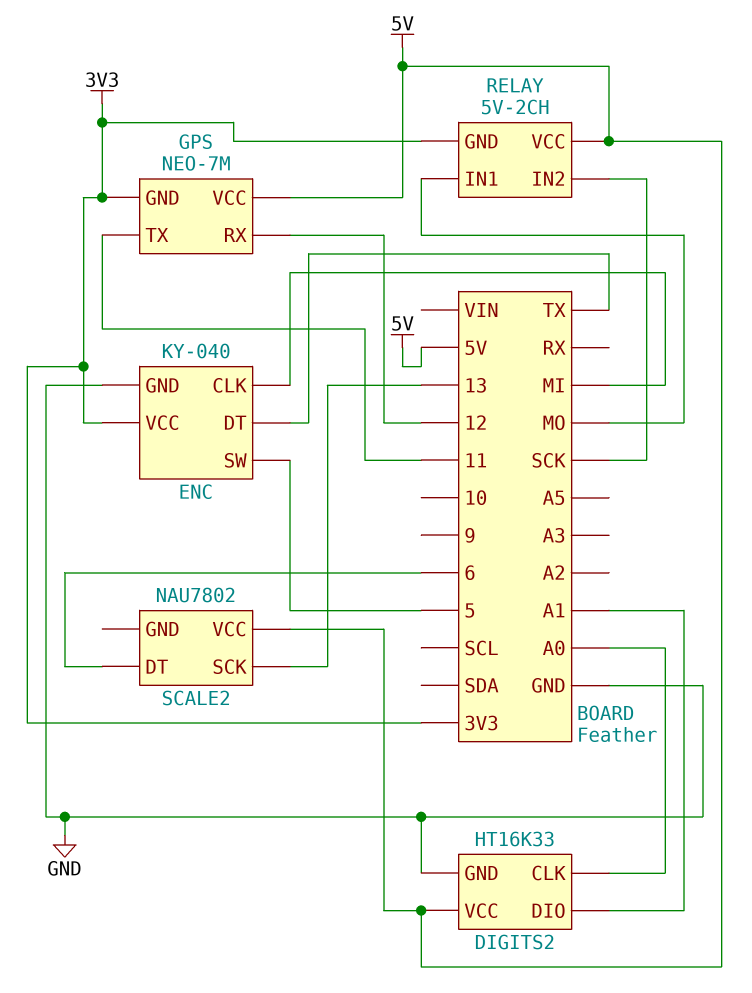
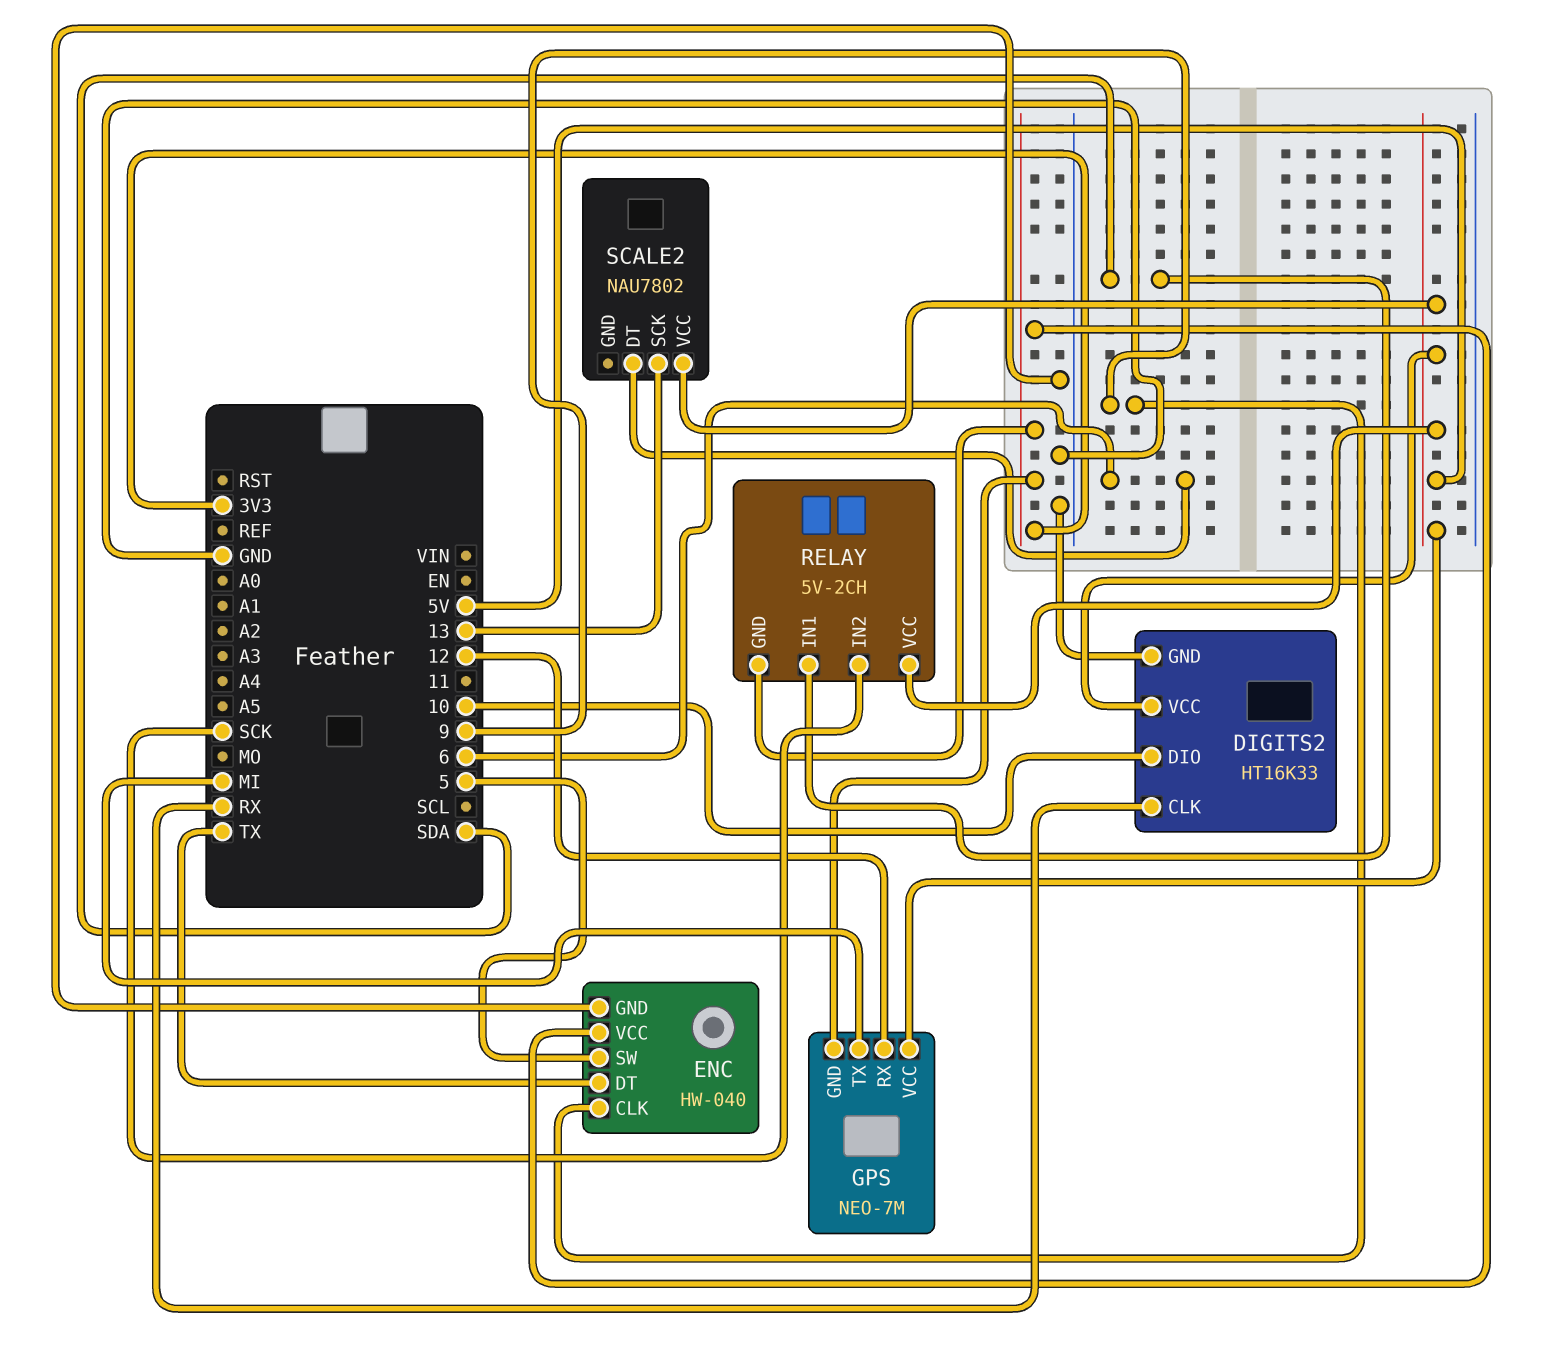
DIGITS2 pin CLK: A0 -> RX
DIGITS2 pin DIO: A1 -> 10
ENC: KY-040 -> HW-040
ENC pin CLK: MI -> 9
GPS pin TX: 11 -> MI
RELAY pin IN1: MO -> SDA

